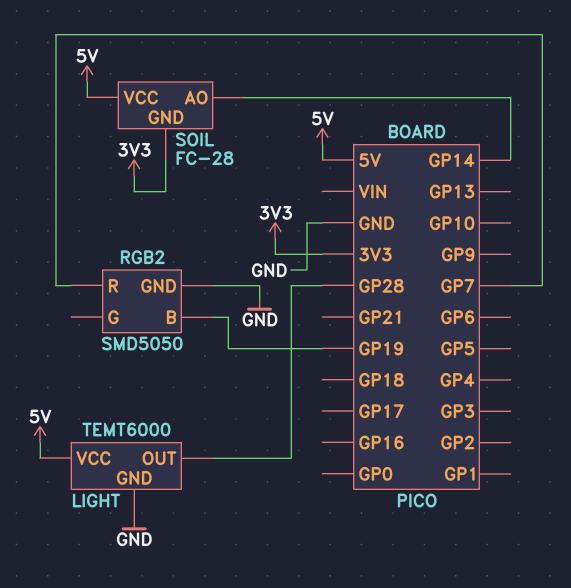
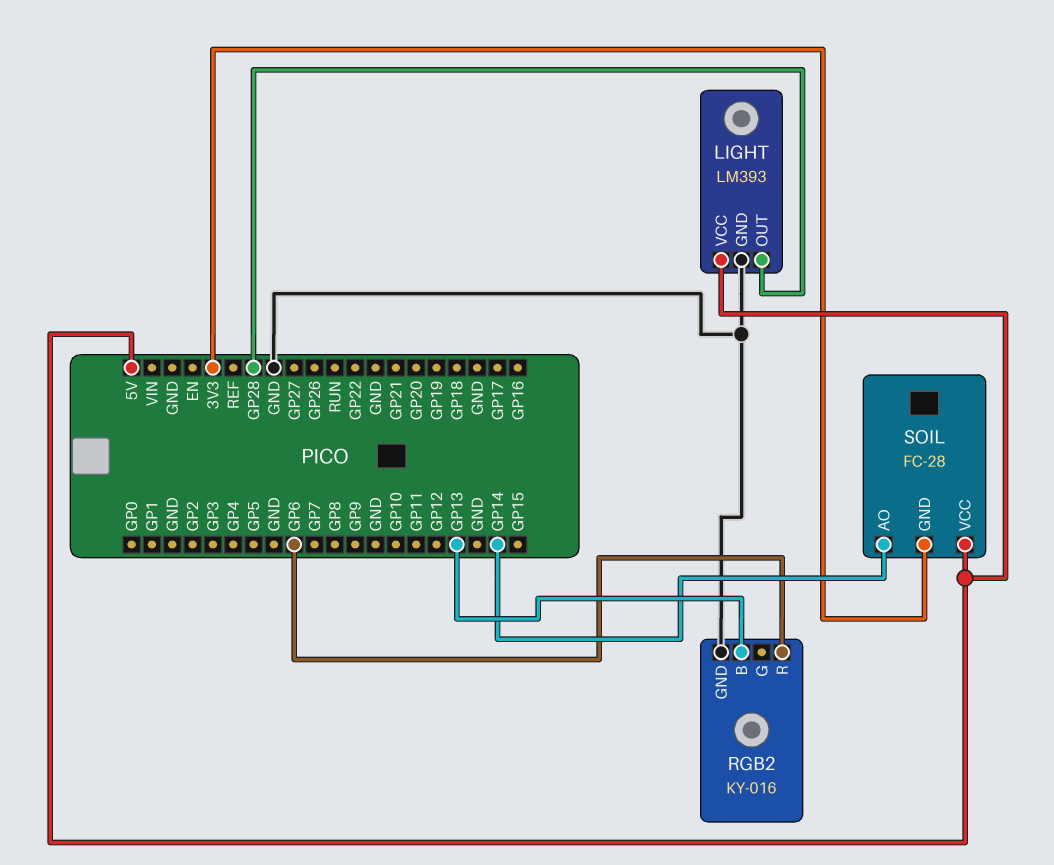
LIGHT: TEMT6000 -> LM393
RGB2: SMD5050 -> KY-016
RGB2 pin B: GP19 -> GP13
RGB2 pin R: GP7 -> GP6

